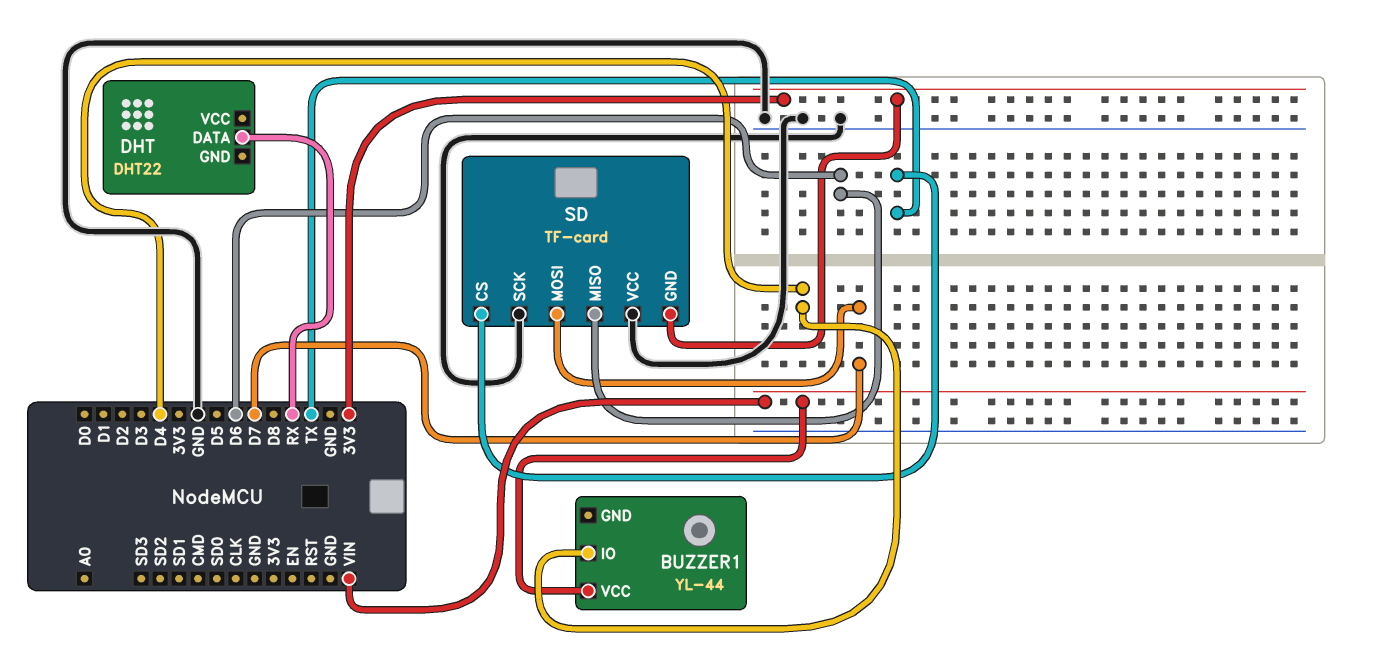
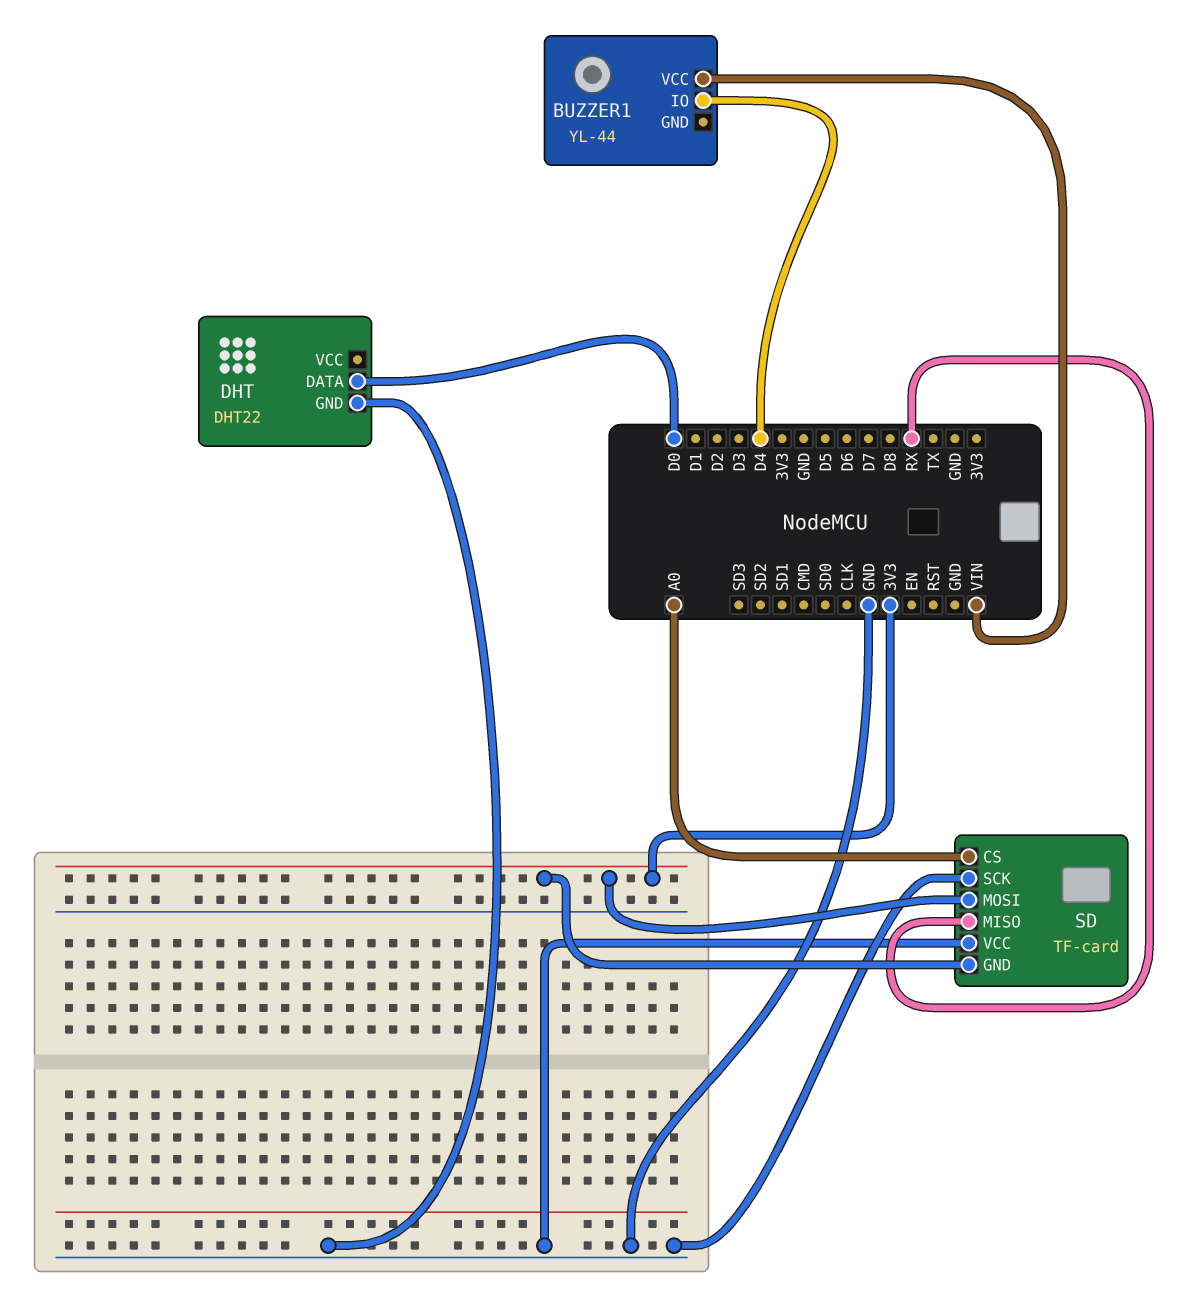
DHT pin DATA: RX -> D0
DHT pin GND: none -> GND
SD pin CS: TX -> A0
SD pin MISO: D6 -> RX
SD pin MOSI: D7 -> 3V3

